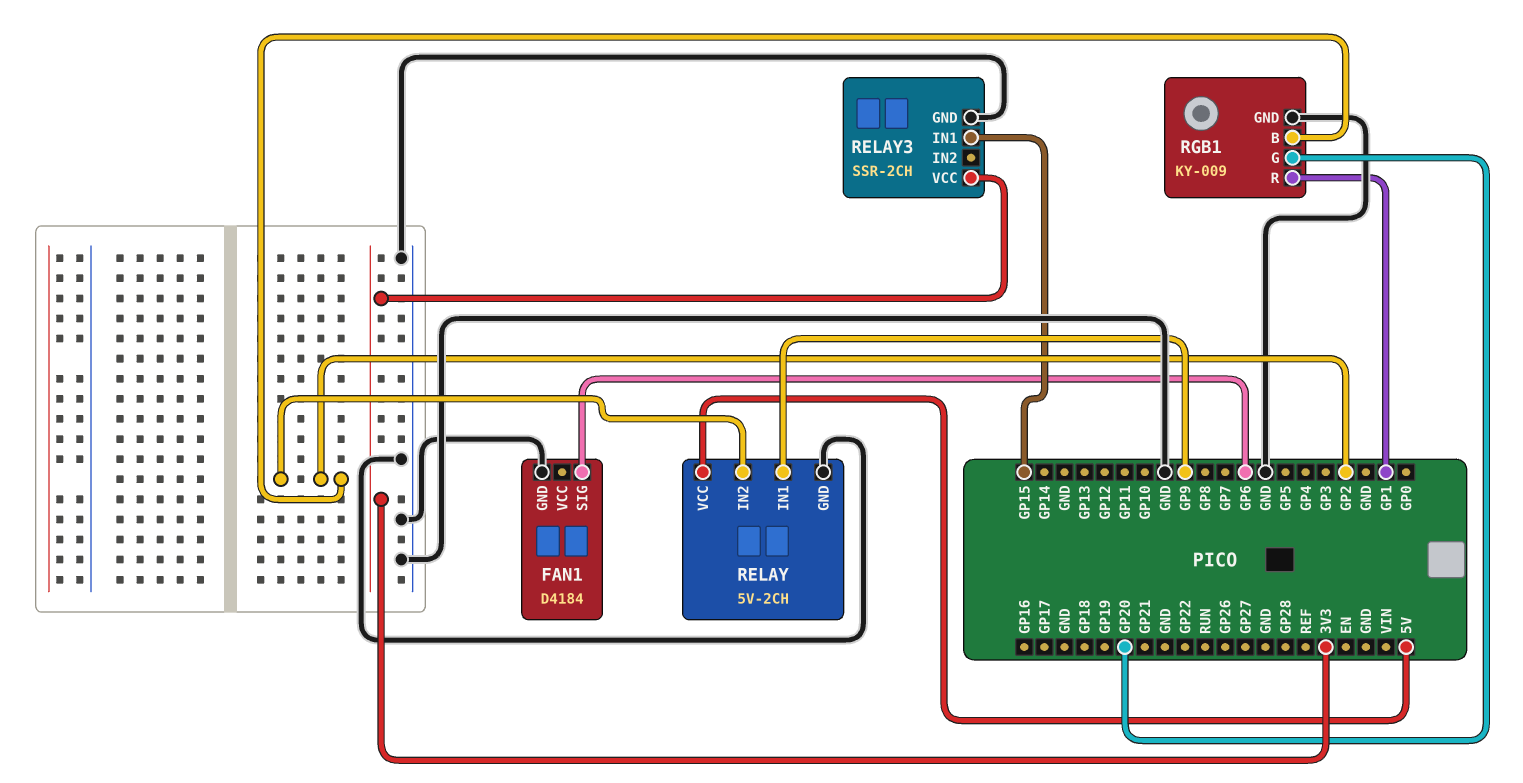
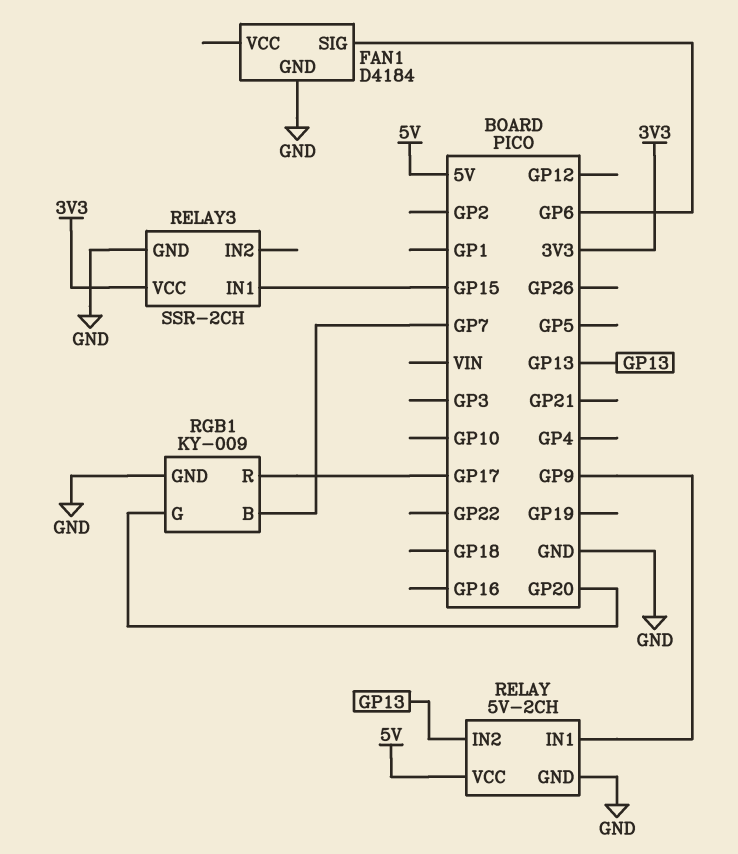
RELAY pin IN2: GP2 -> GP13
RGB1 pin B: GP2 -> GP7
RGB1 pin R: GP1 -> GP17

